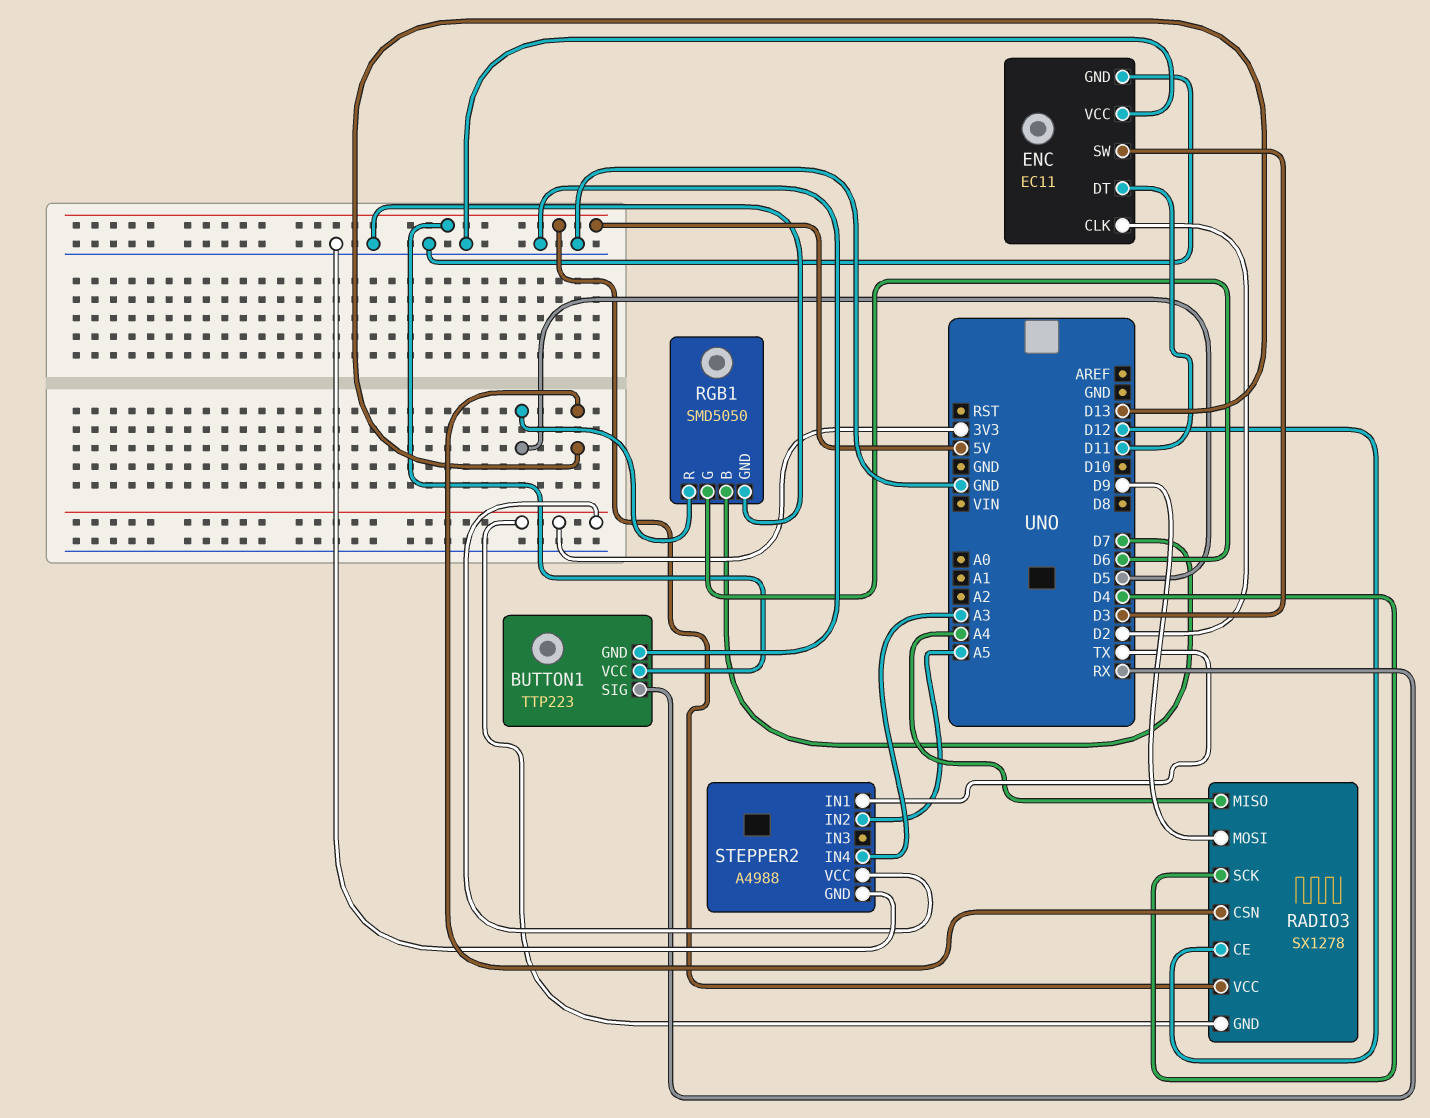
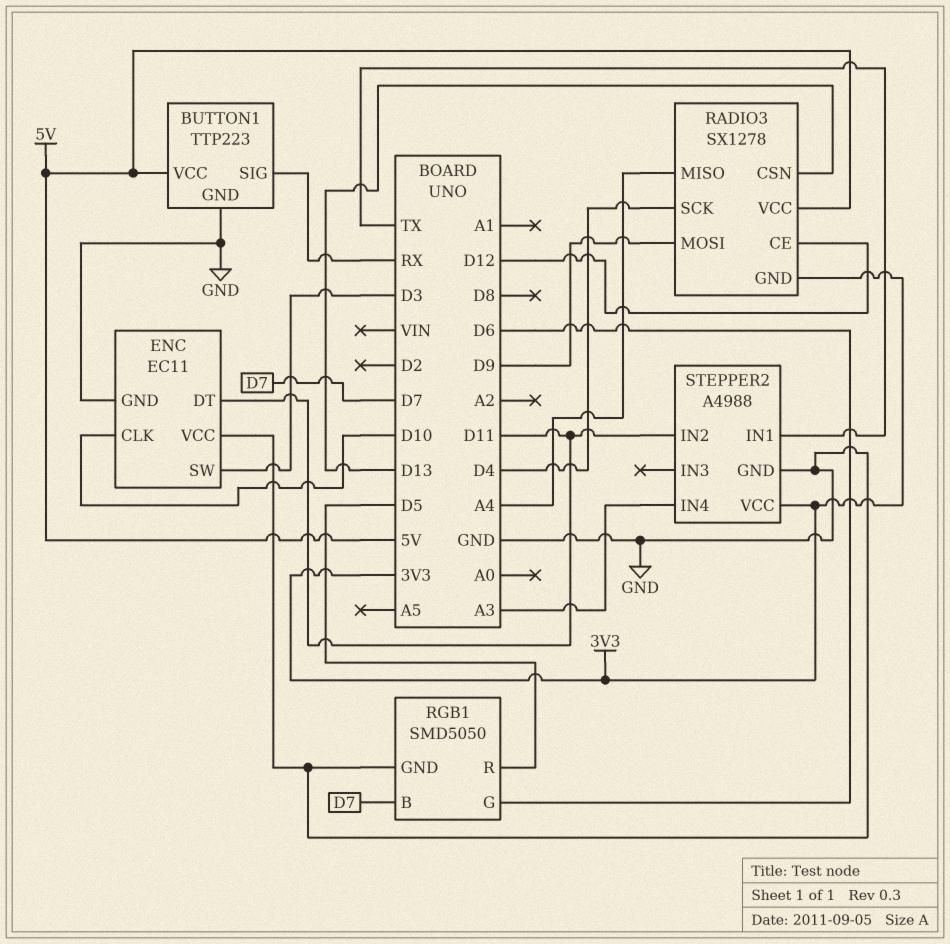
ENC pin CLK: D2 -> D10
STEPPER2 pin IN2: A5 -> D11

